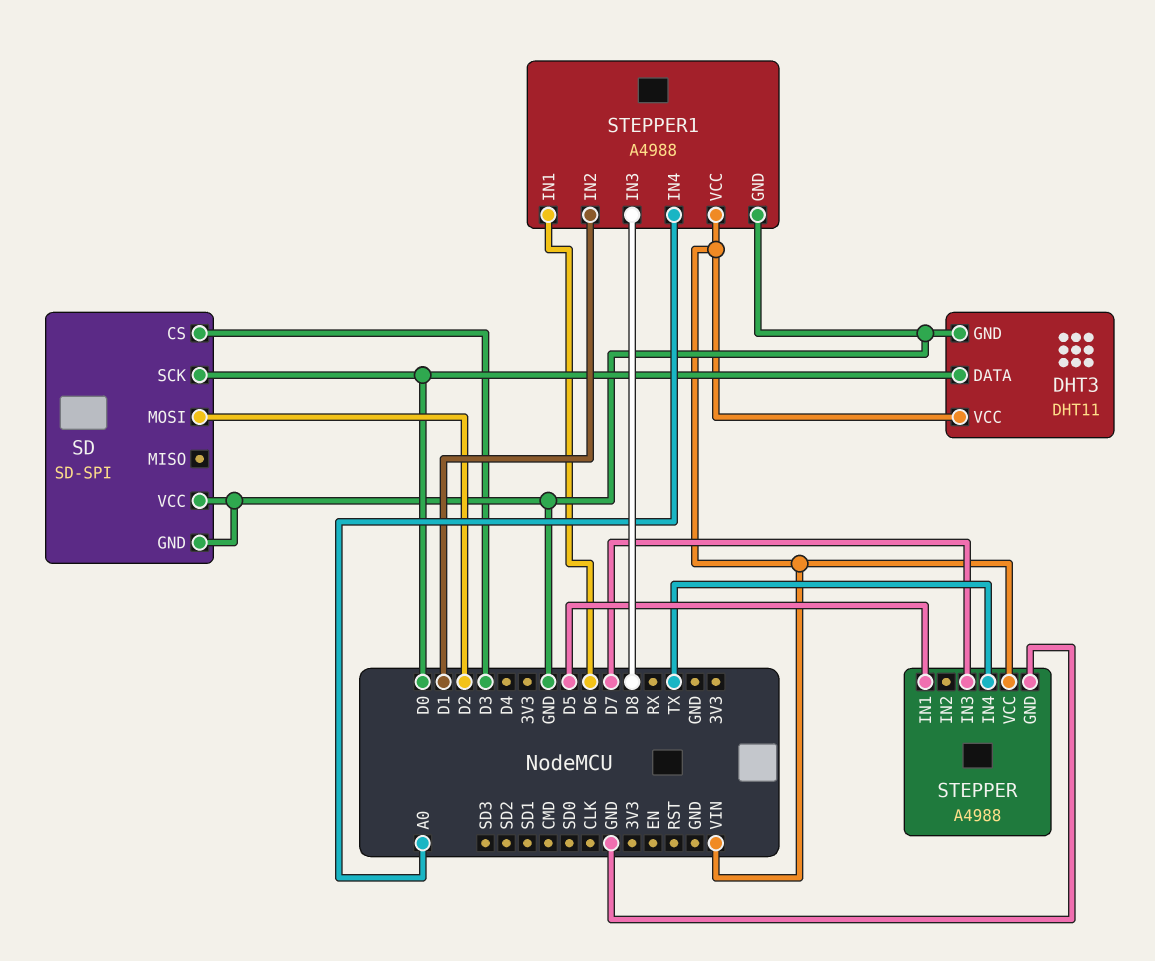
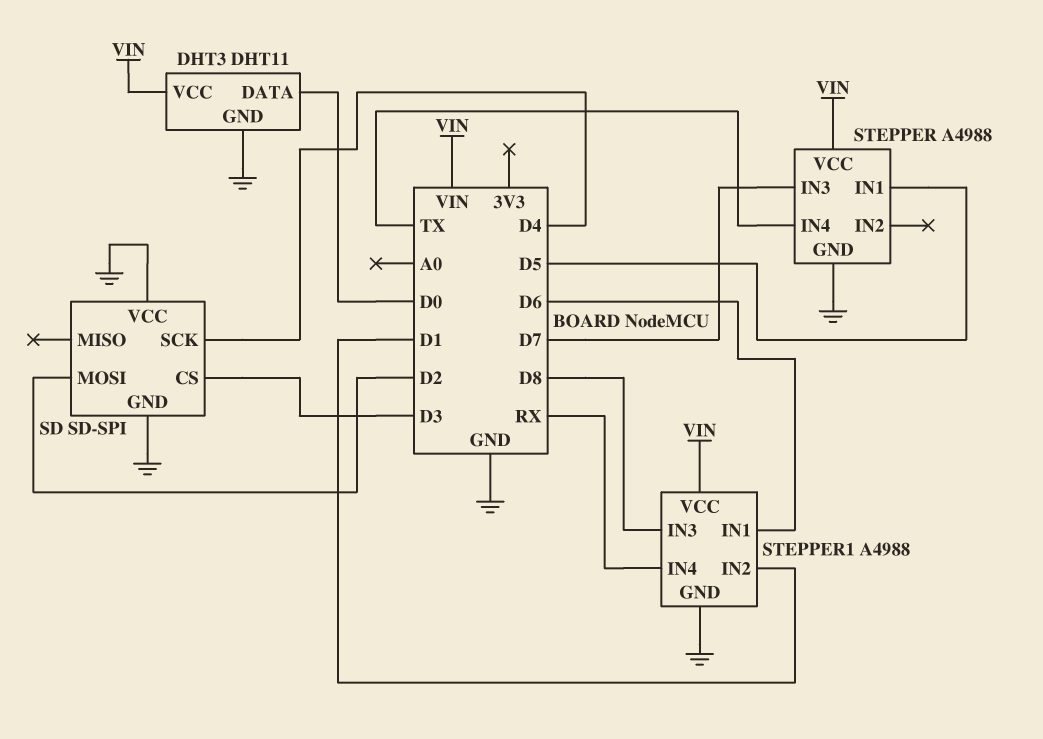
SD pin SCK: D0 -> D4
STEPPER1 pin IN4: A0 -> RX

